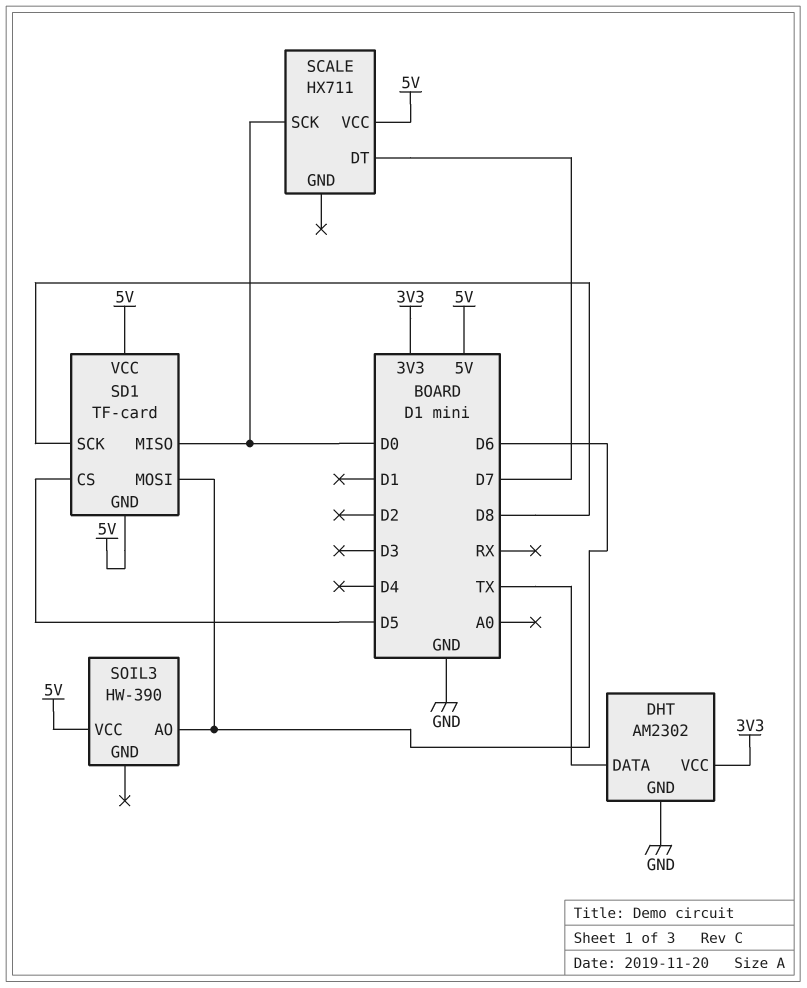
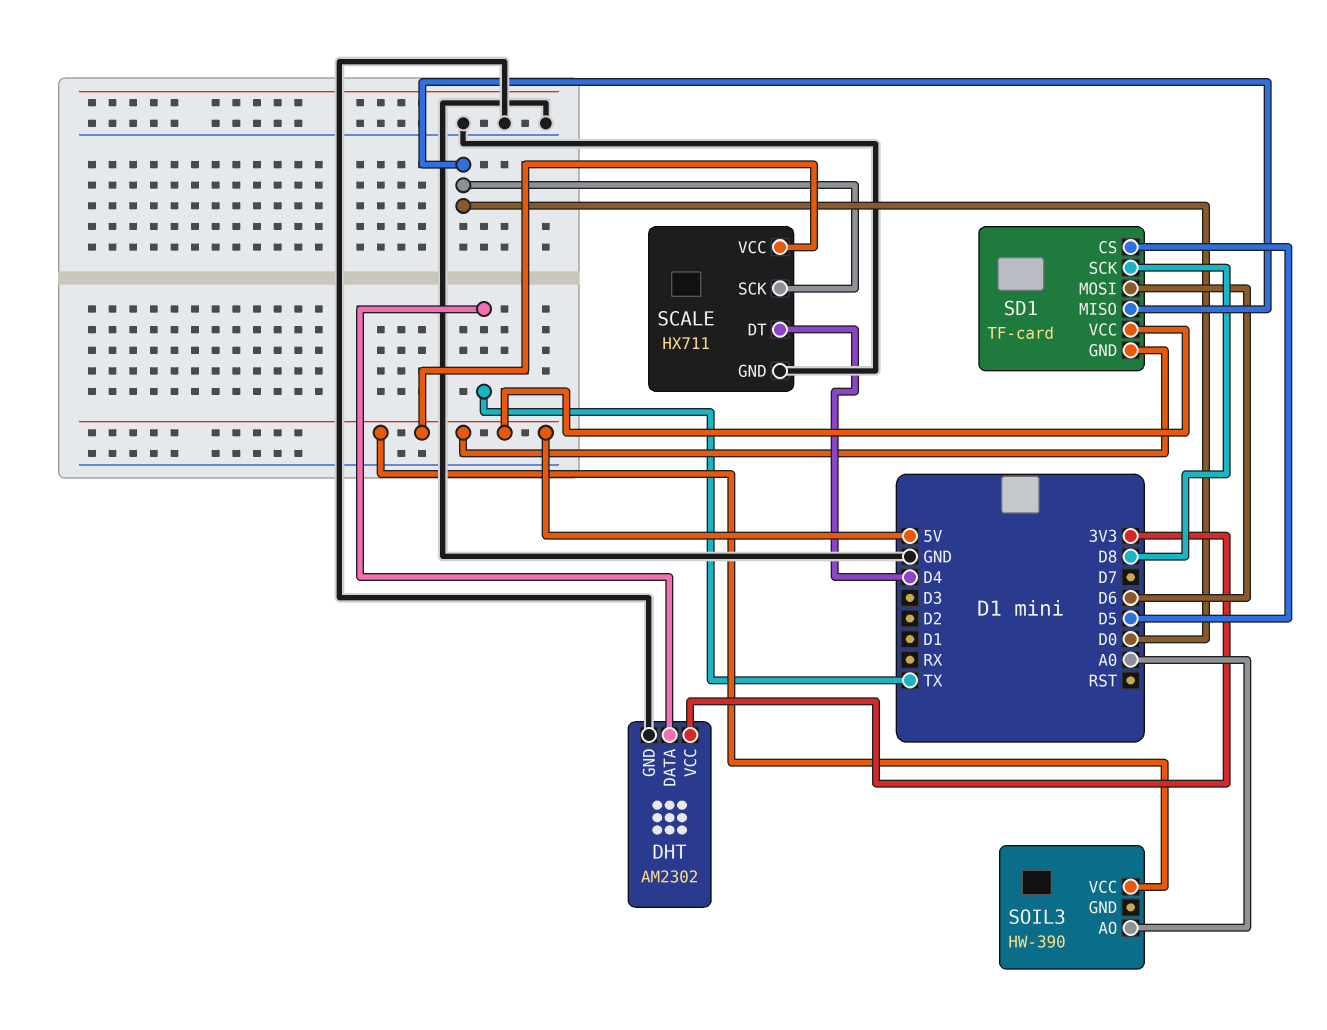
SCALE pin DT: D7 -> D4
SCALE pin GND: none -> GND
SOIL3 pin AO: D6 -> A0

